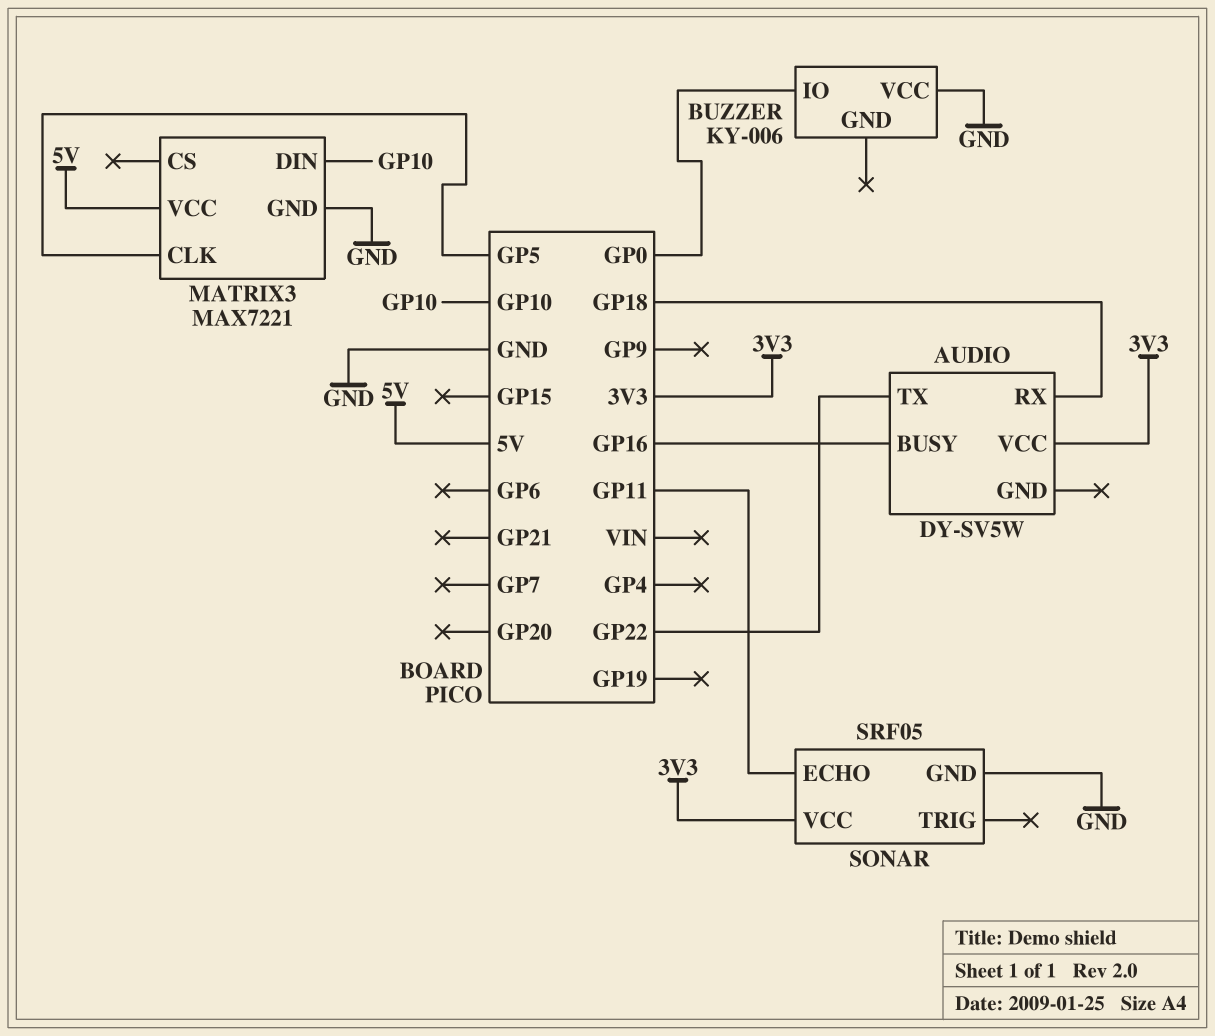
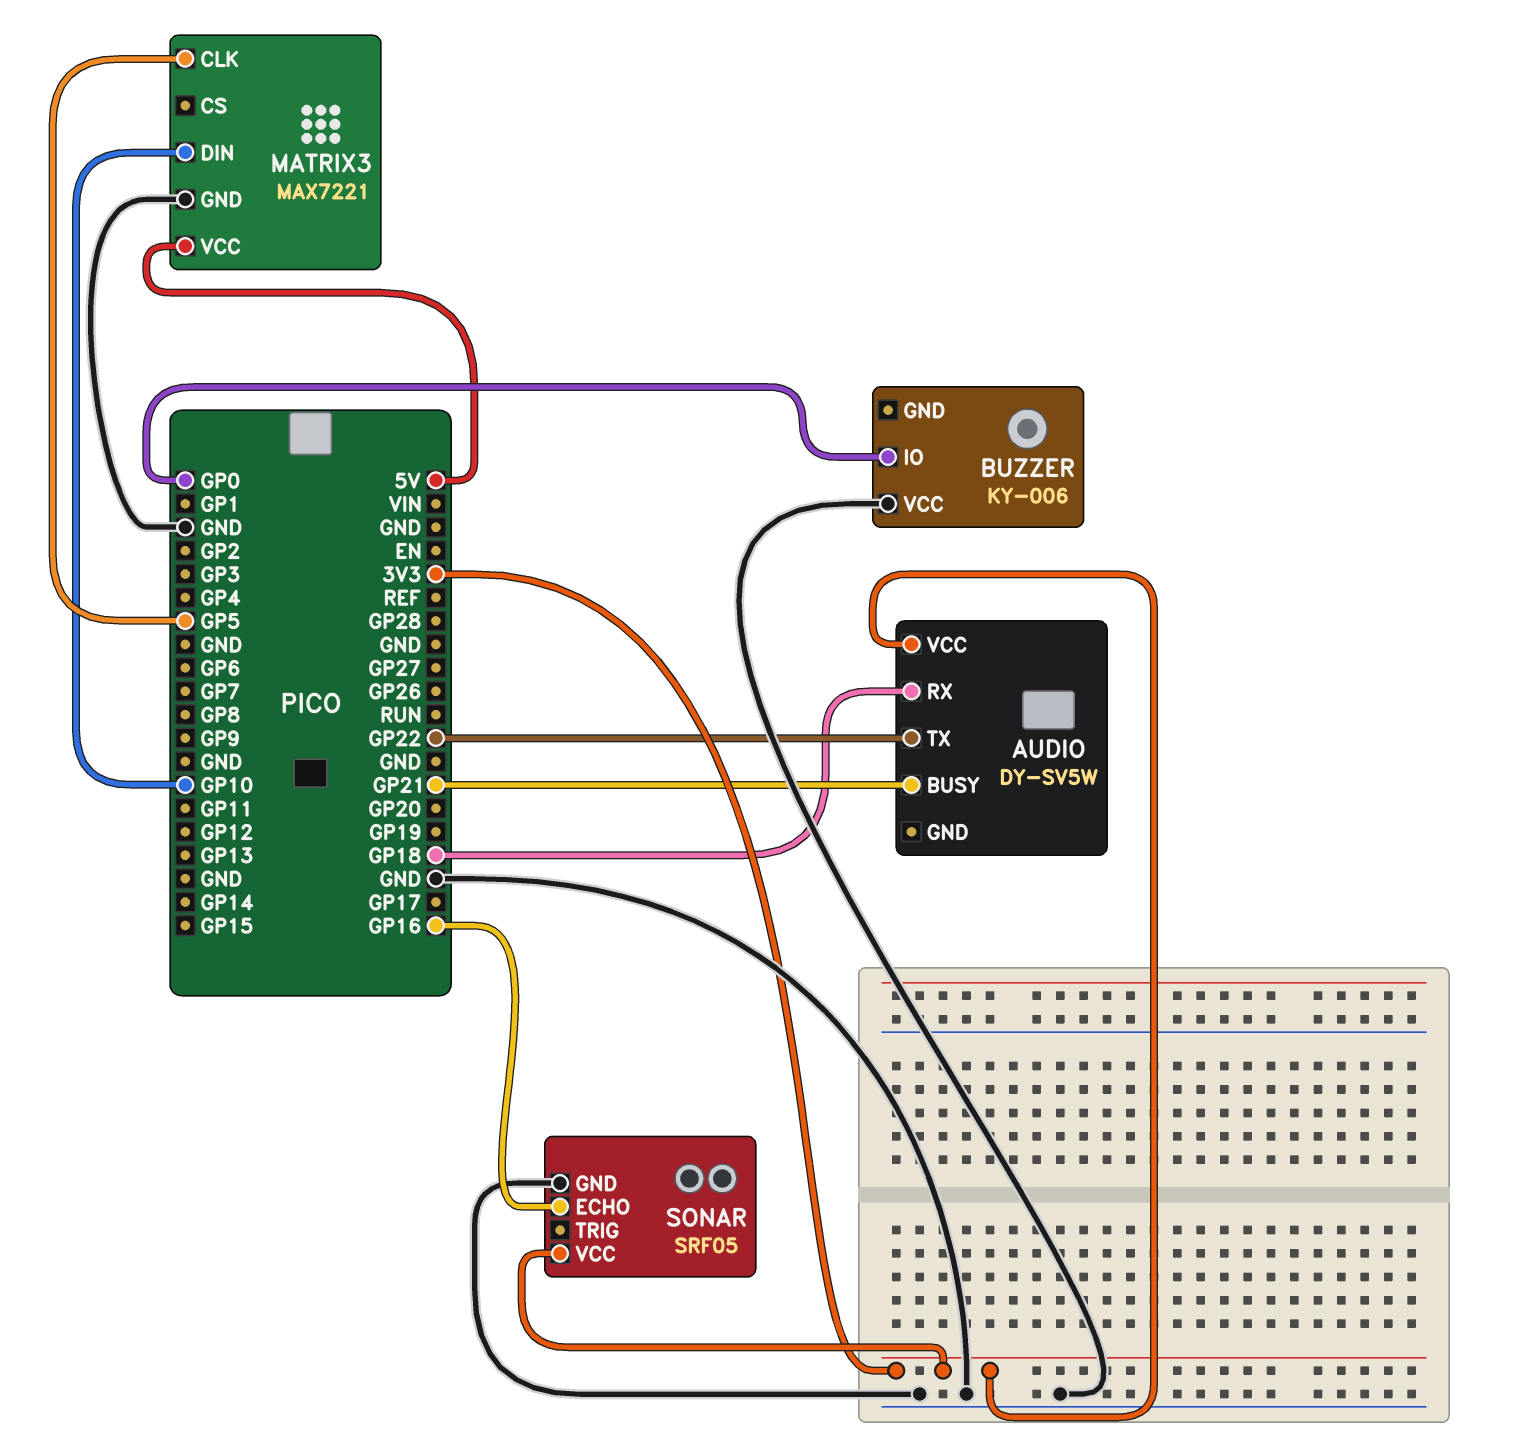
AUDIO pin BUSY: GP16 -> GP21
SONAR pin ECHO: GP11 -> GP16

